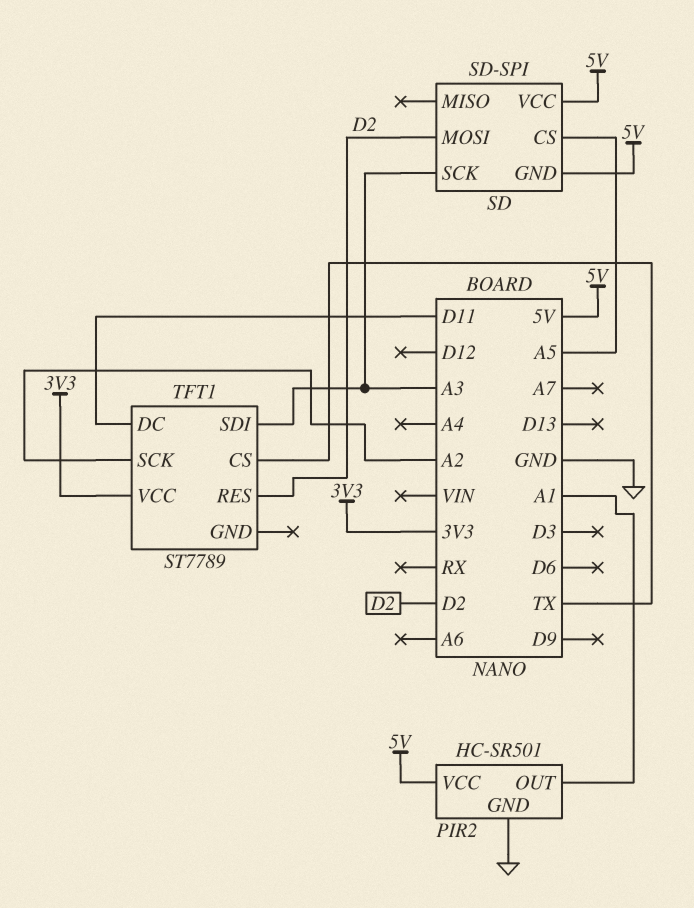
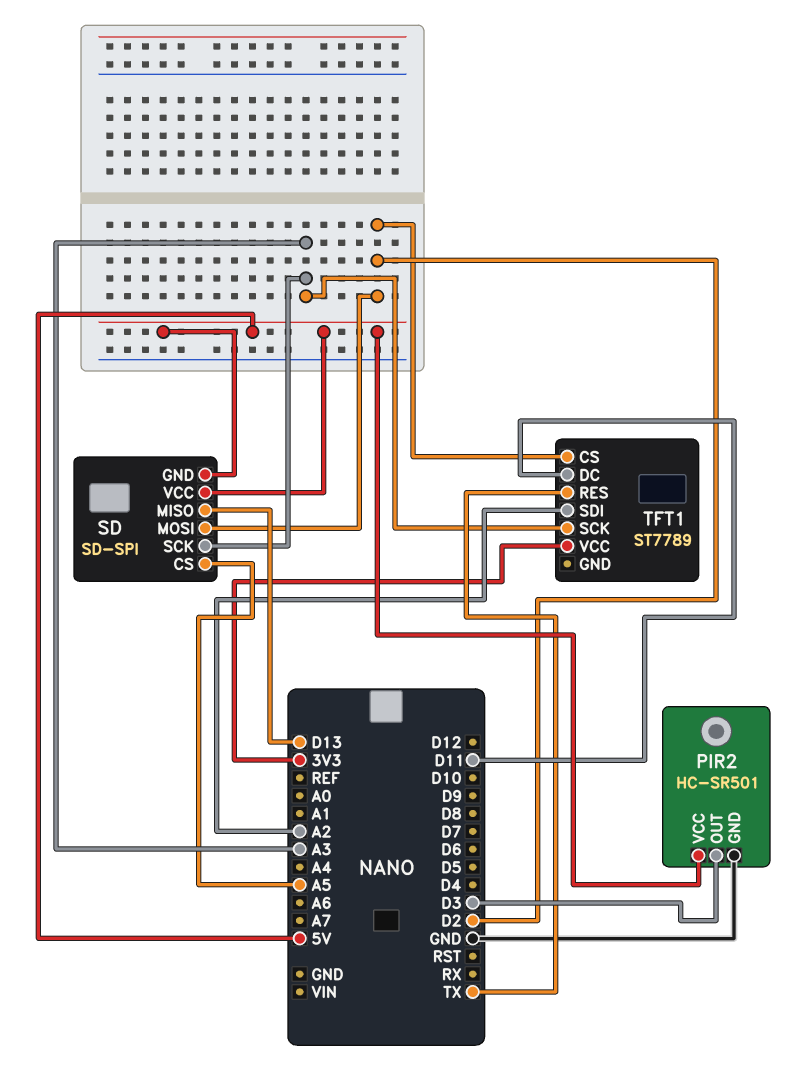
PIR2 pin OUT: A1 -> D3
SD pin MISO: none -> D13
TFT1 pin CS: TX -> D2
TFT1 pin RES: D2 -> TX
TFT1 pin SCK: A2 -> A3
TFT1 pin SDI: A3 -> A2

